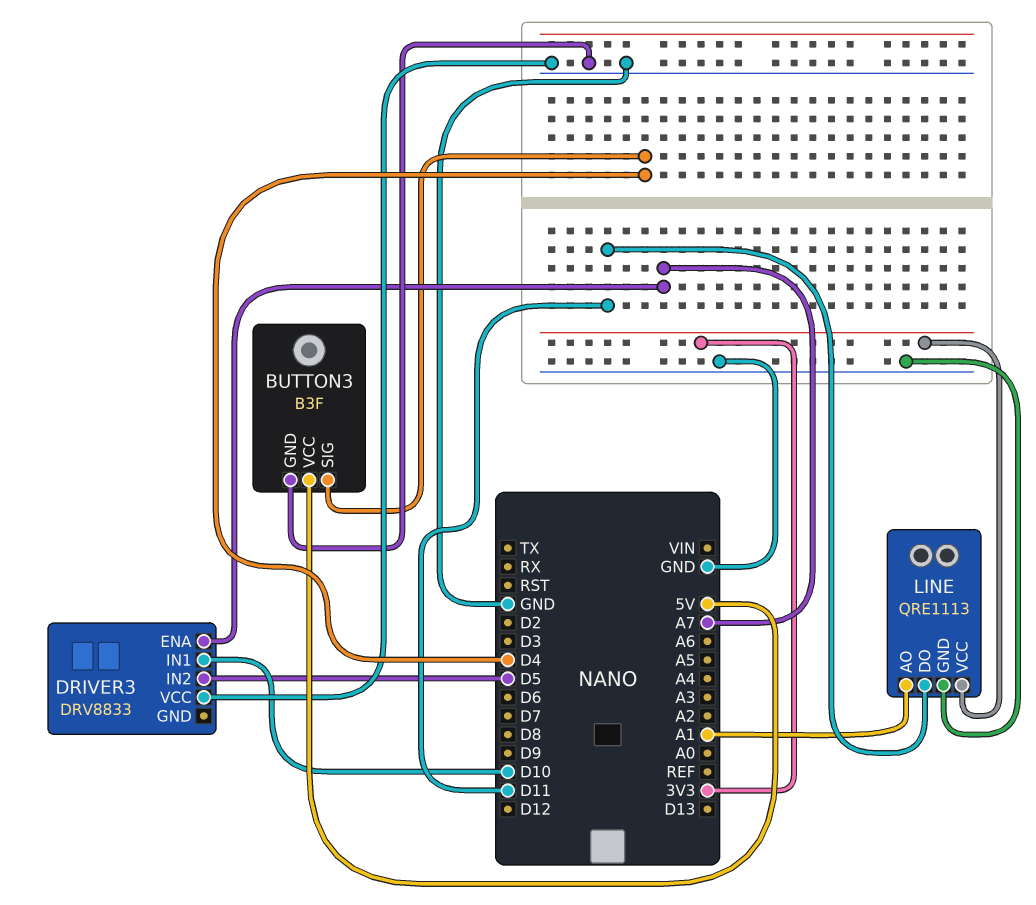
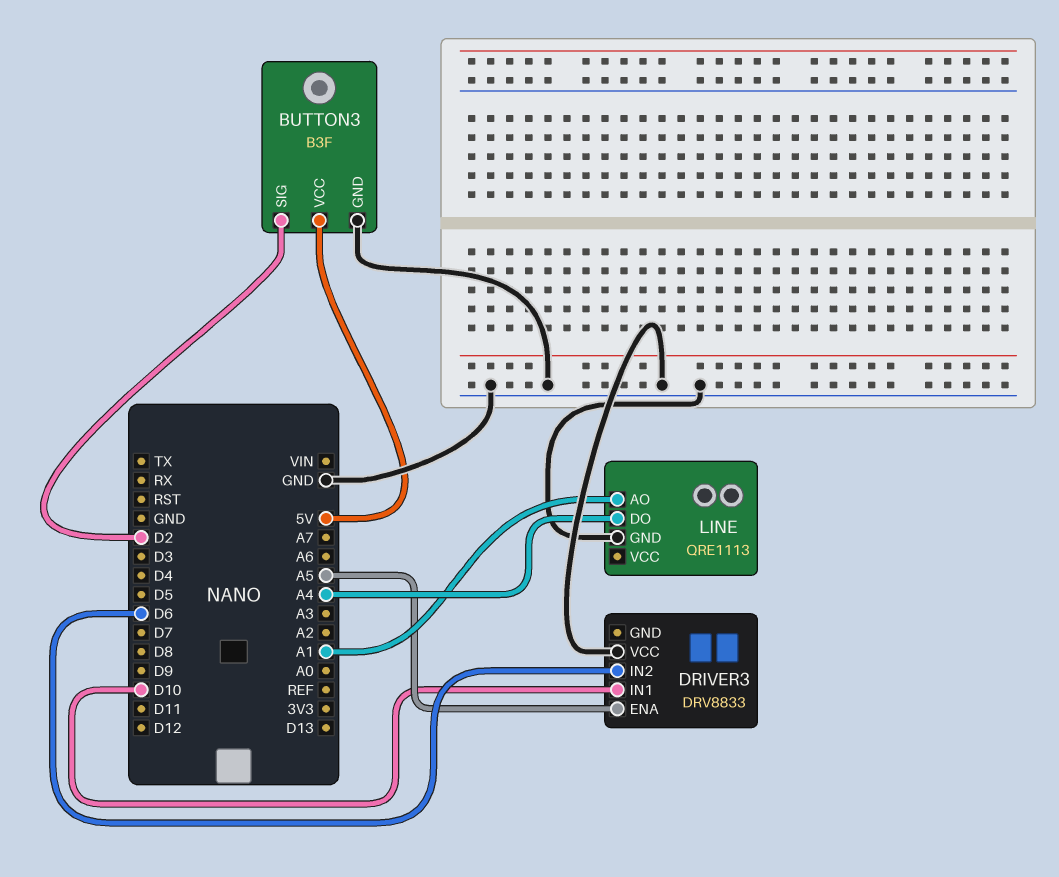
BUTTON3 pin SIG: D4 -> D2
DRIVER3 pin ENA: A7 -> A5
DRIVER3 pin IN2: D5 -> D6
LINE pin DO: D11 -> A4
LINE pin VCC: 3V3 -> none

